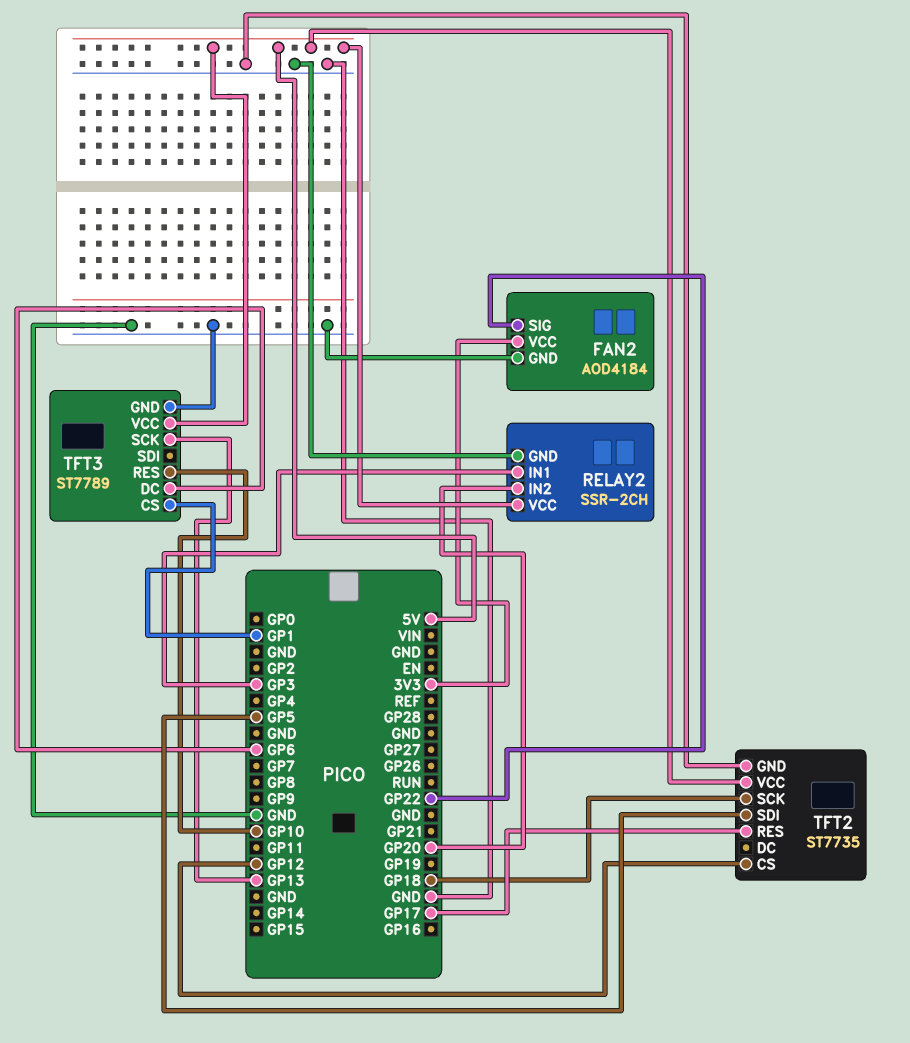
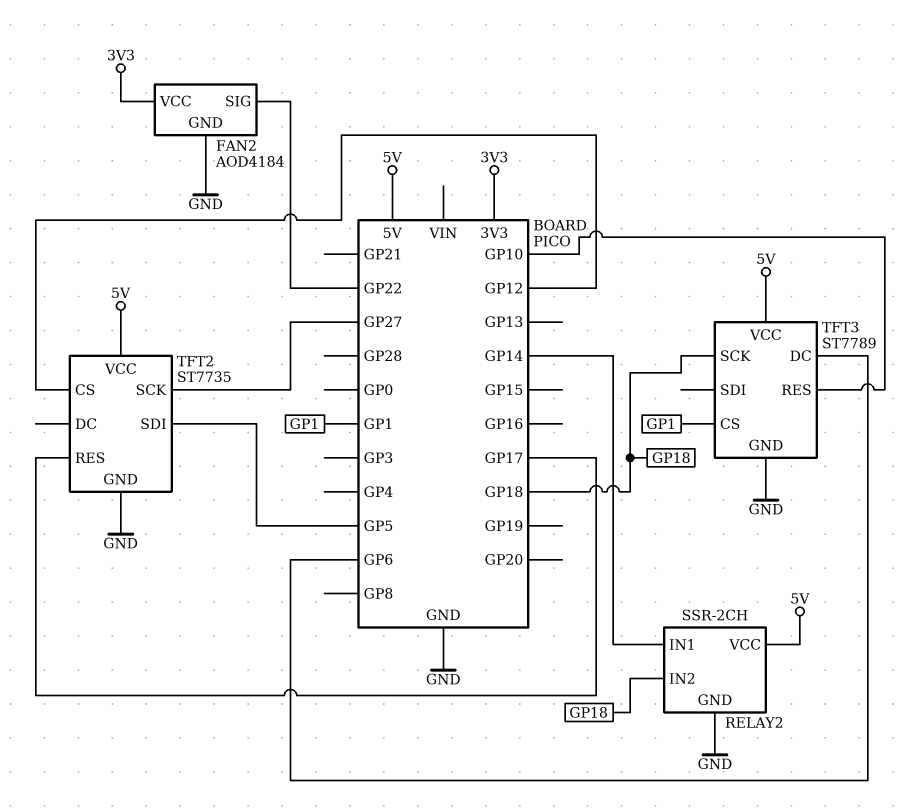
RELAY2 pin IN1: GP3 -> GP14
RELAY2 pin IN2: GP20 -> GP18
TFT2 pin SCK: GP18 -> GP27
TFT3 pin SCK: GP13 -> GP18

